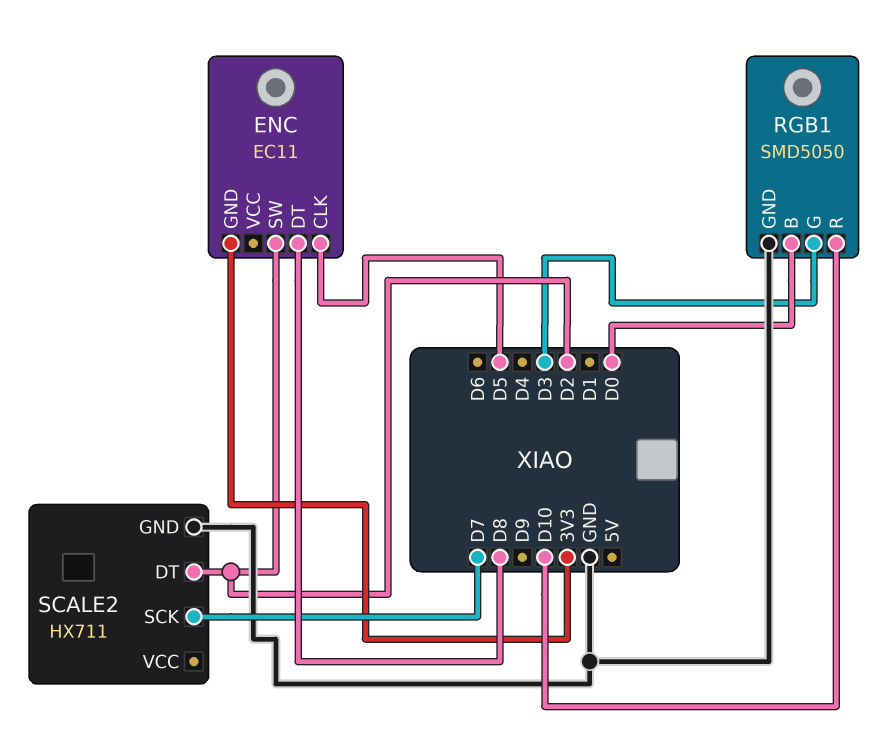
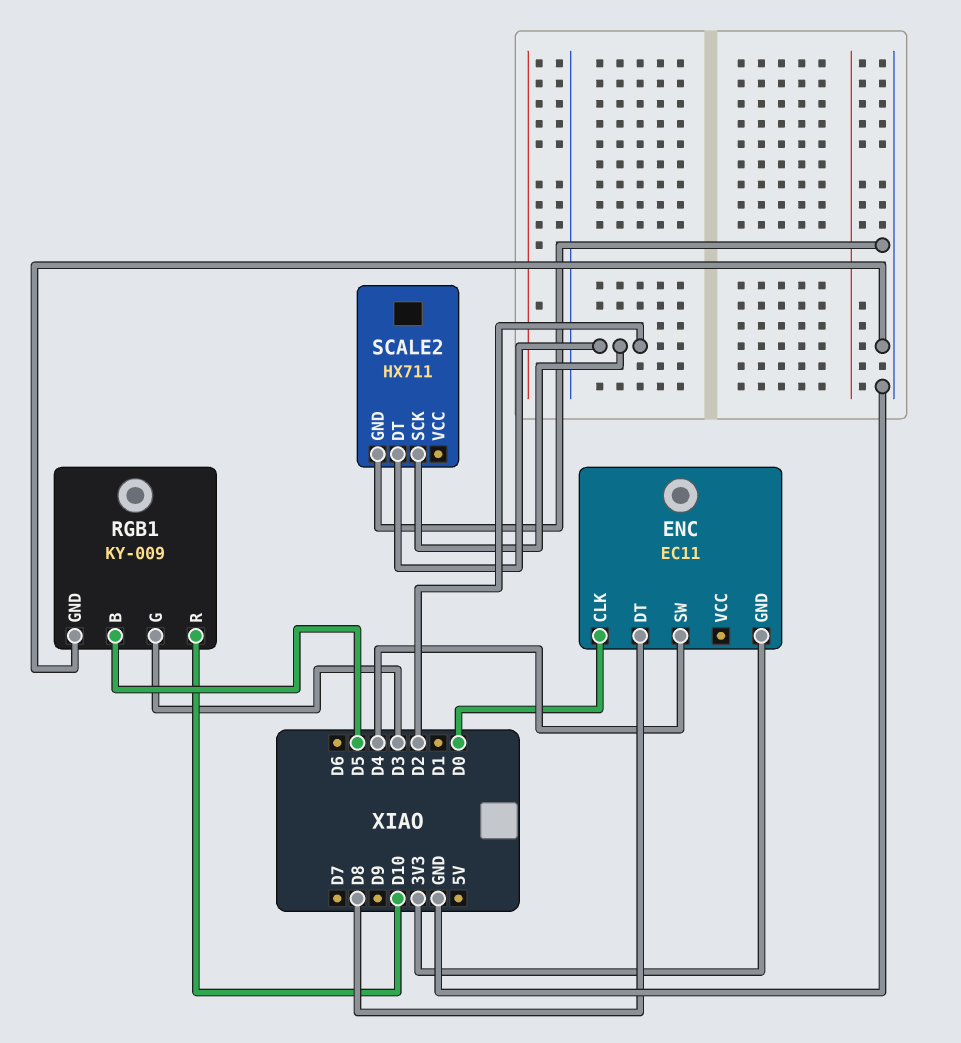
ENC pin CLK: D5 -> D0
ENC pin SW: D2 -> D4
RGB1: SMD5050 -> KY-009
RGB1 pin B: D0 -> D5
SCALE2 pin SCK: D7 -> D2

